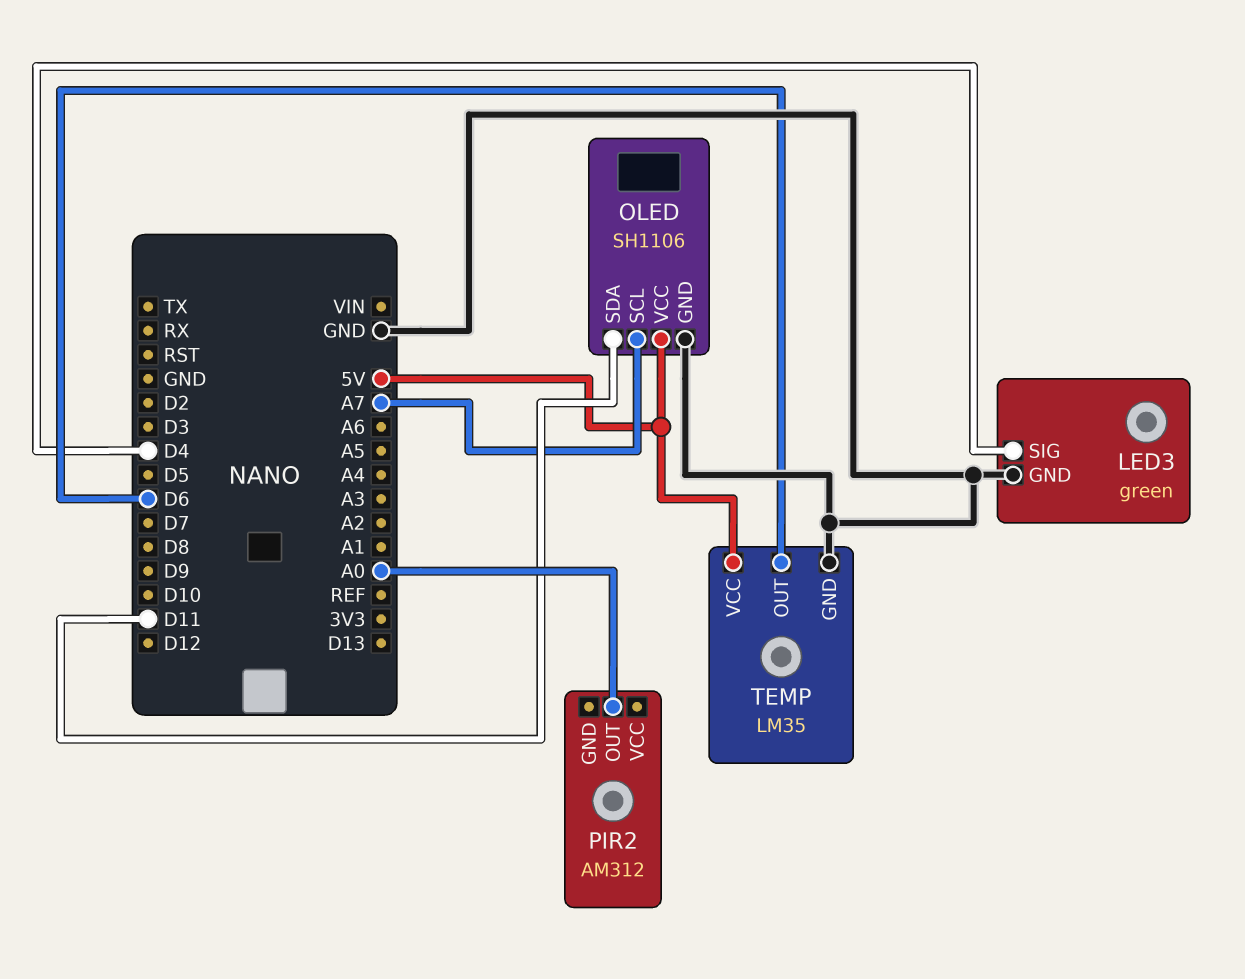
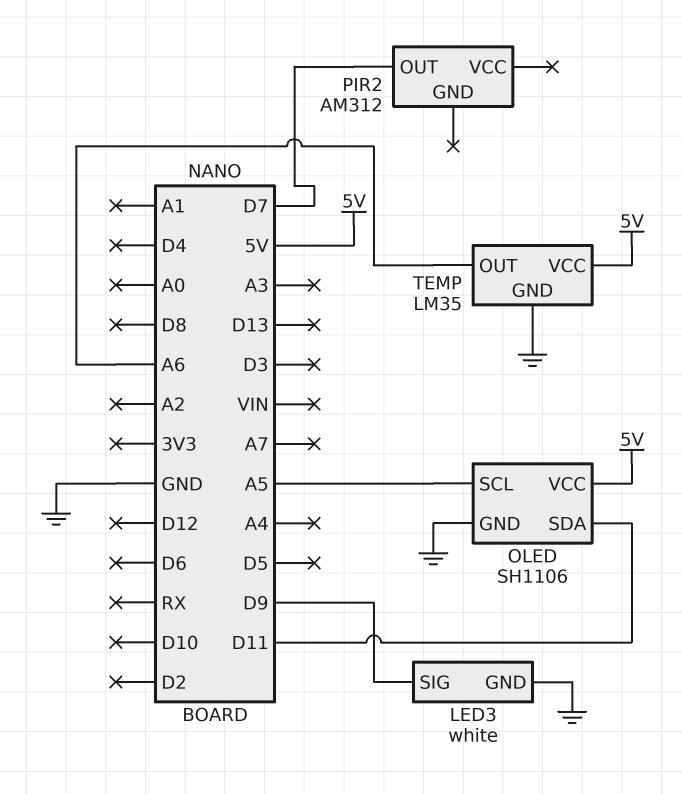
LED3: green -> white
LED3 pin SIG: D4 -> D9
OLED pin SCL: A7 -> A5
PIR2 pin OUT: A0 -> D7
TEMP pin OUT: D6 -> A6

